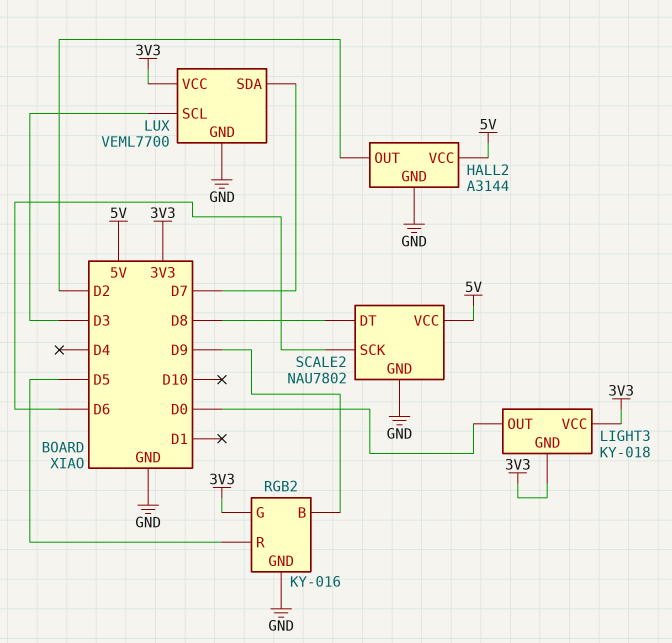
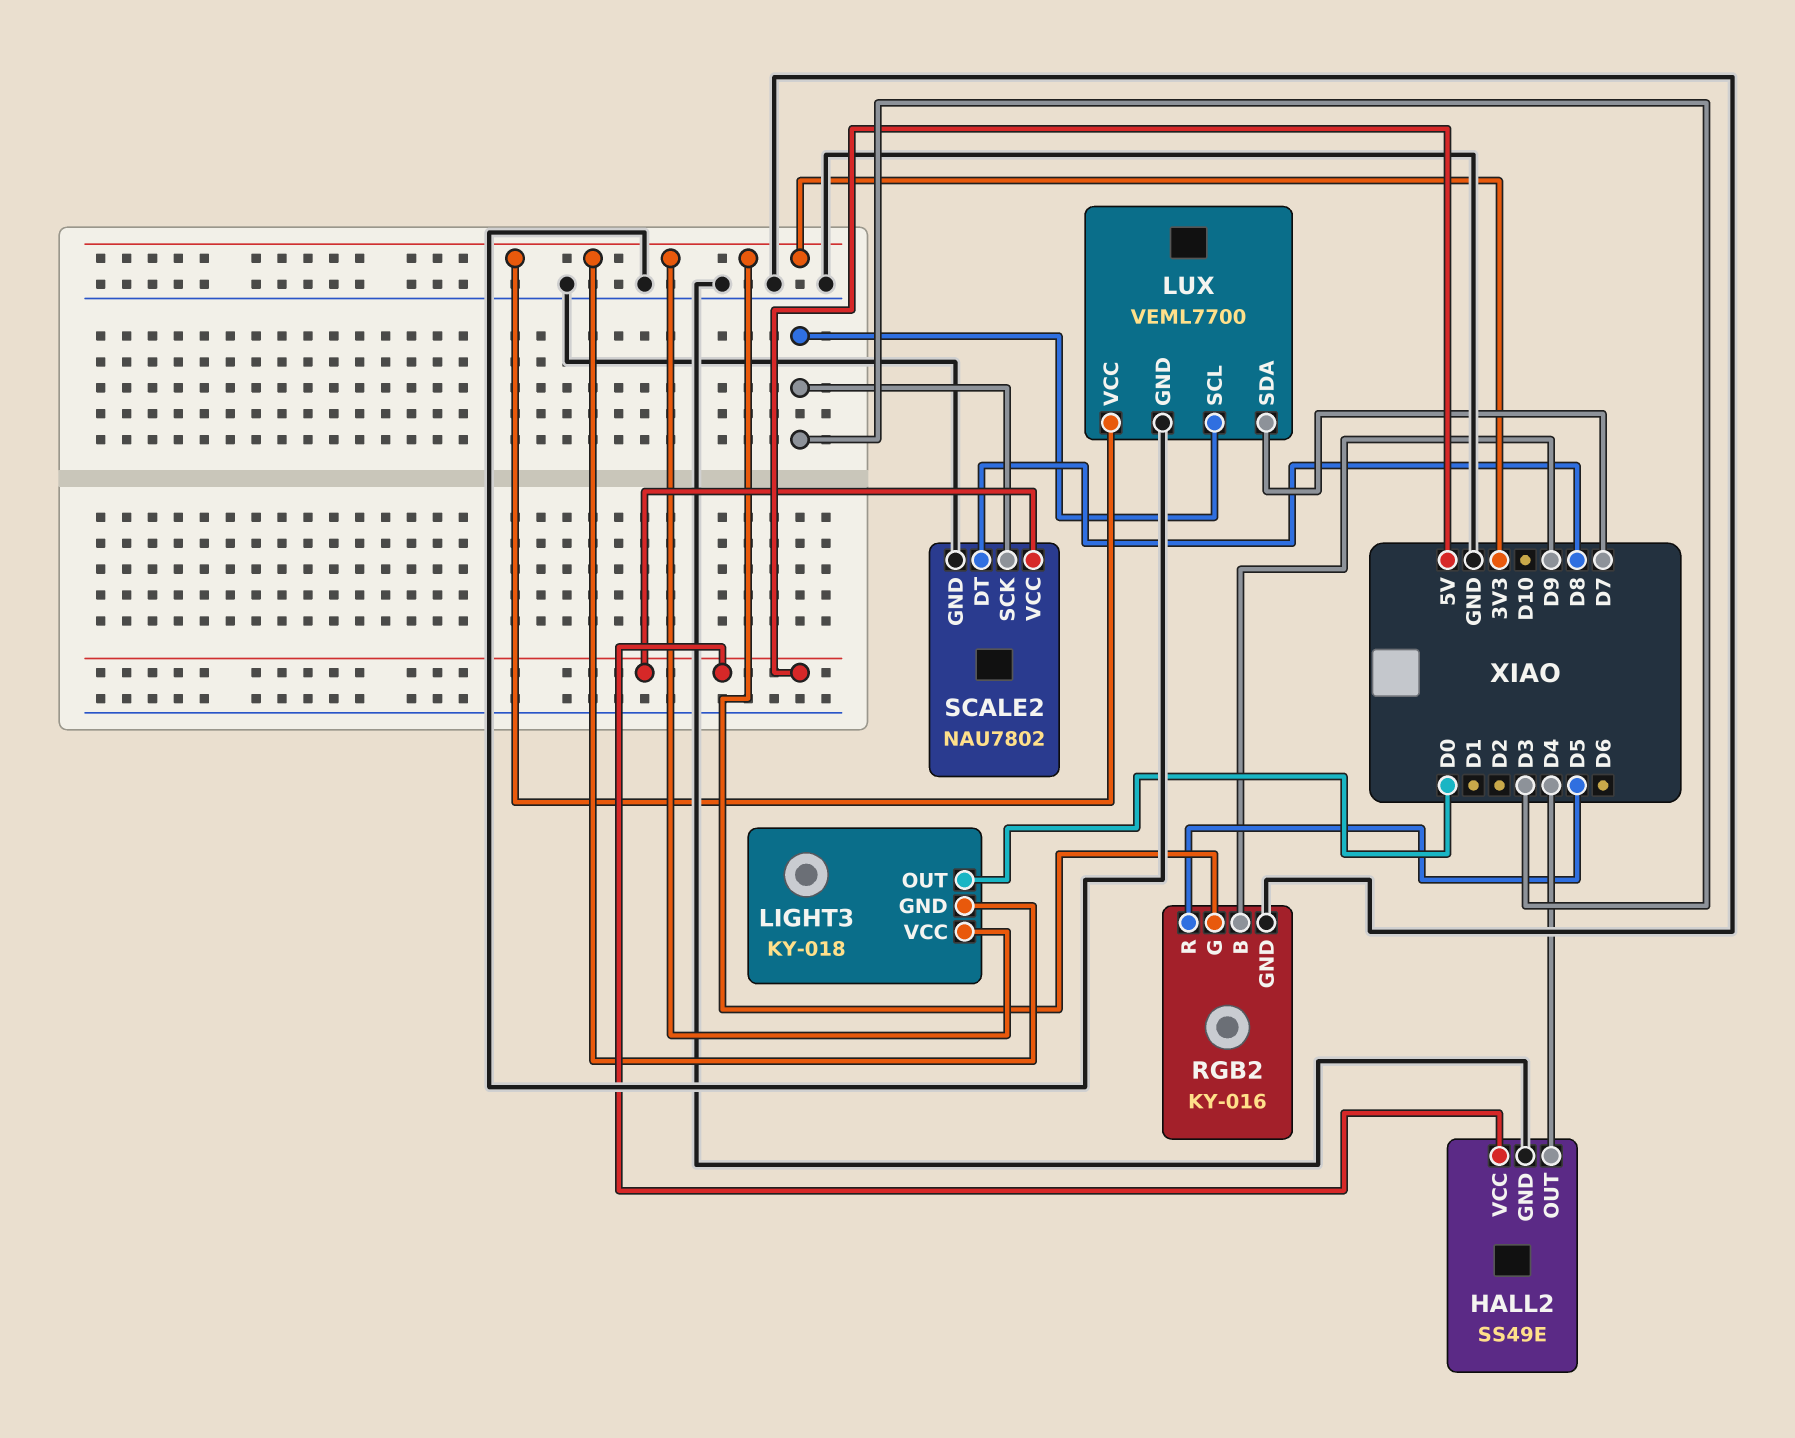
HALL2: A3144 -> SS49E
HALL2 pin OUT: D2 -> D4
SCALE2 pin SCK: D6 -> D3

